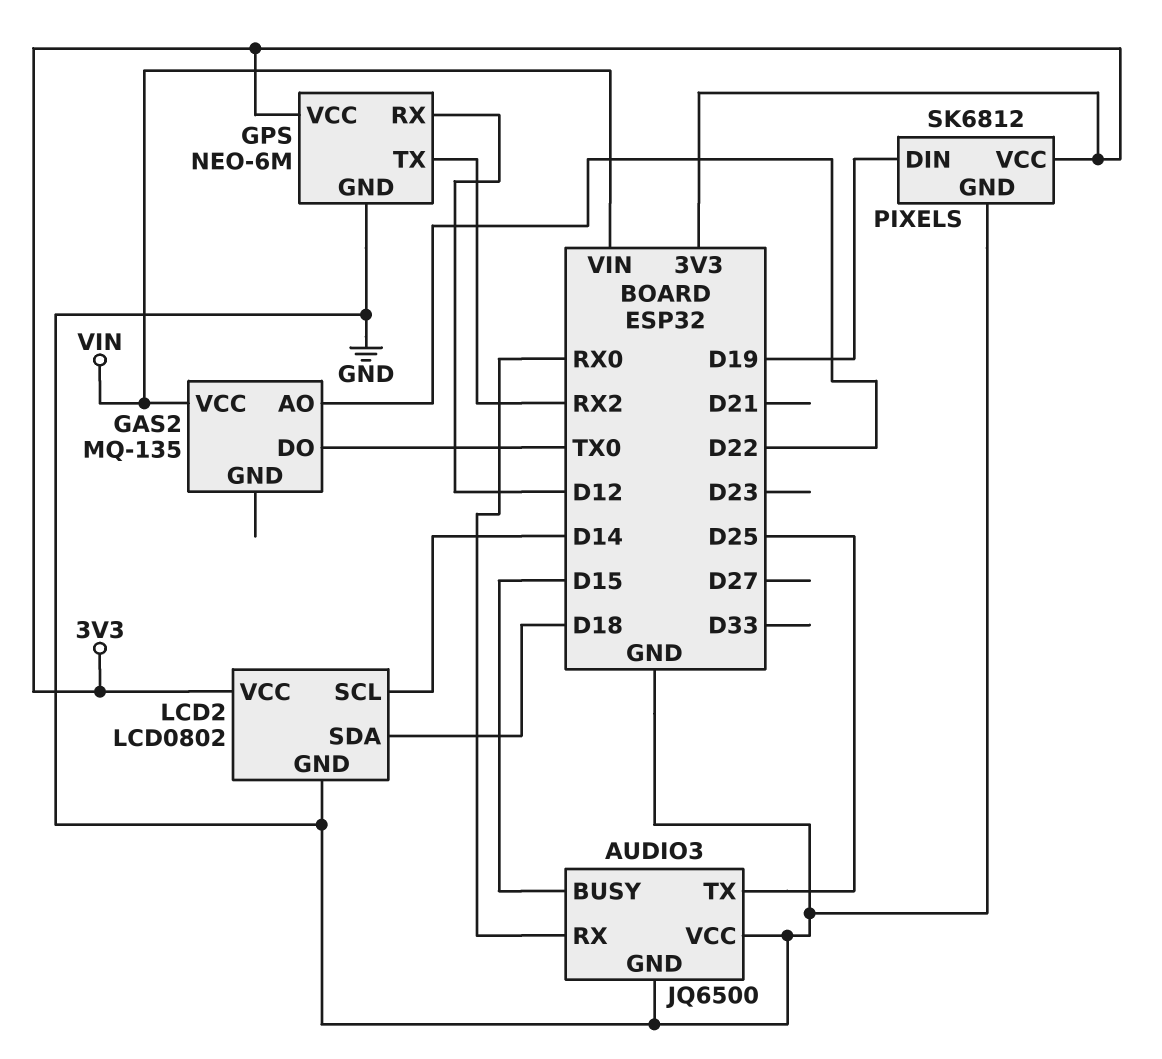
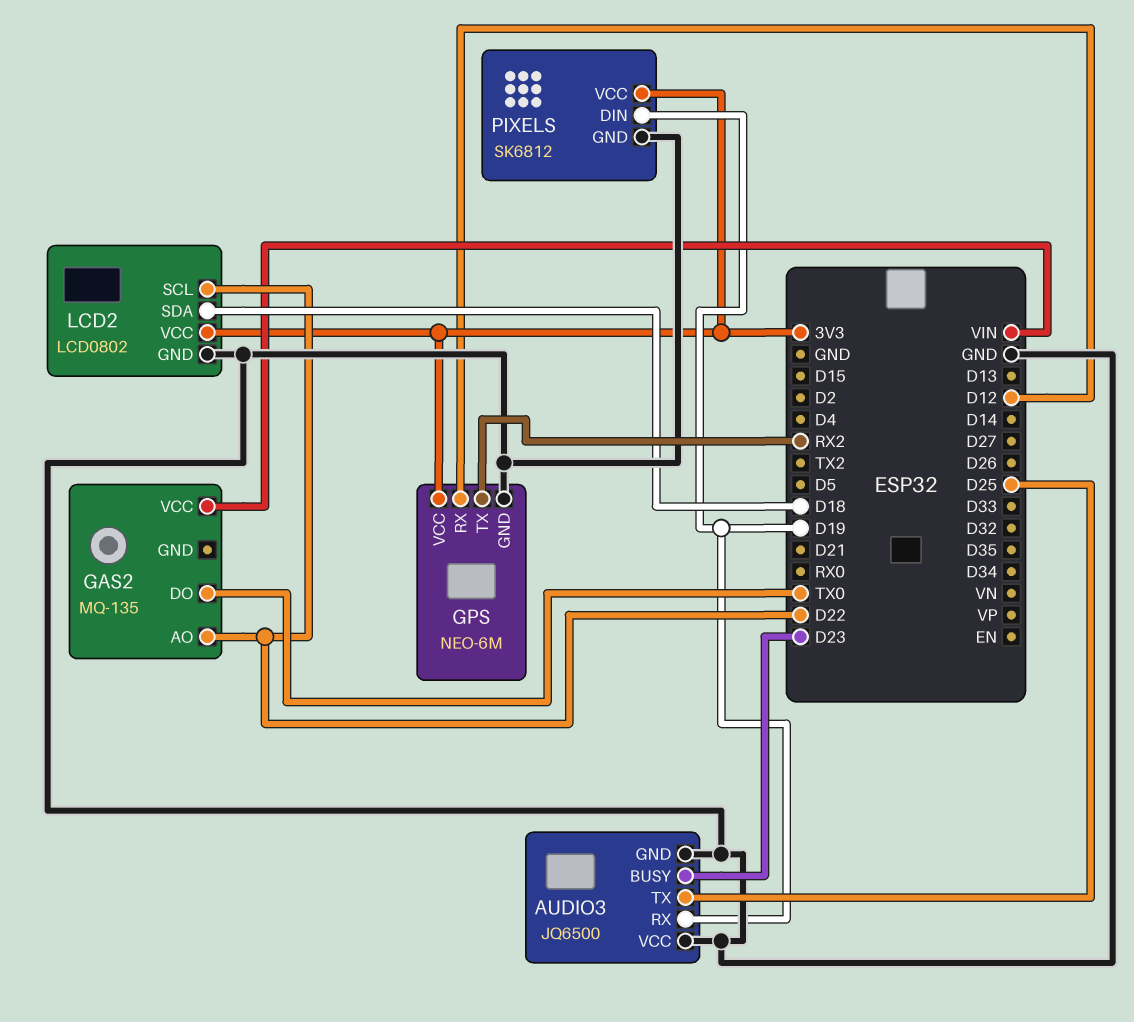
AUDIO3 pin BUSY: D15 -> D23
AUDIO3 pin RX: RX0 -> D19
LCD2 pin SCL: D14 -> D22

